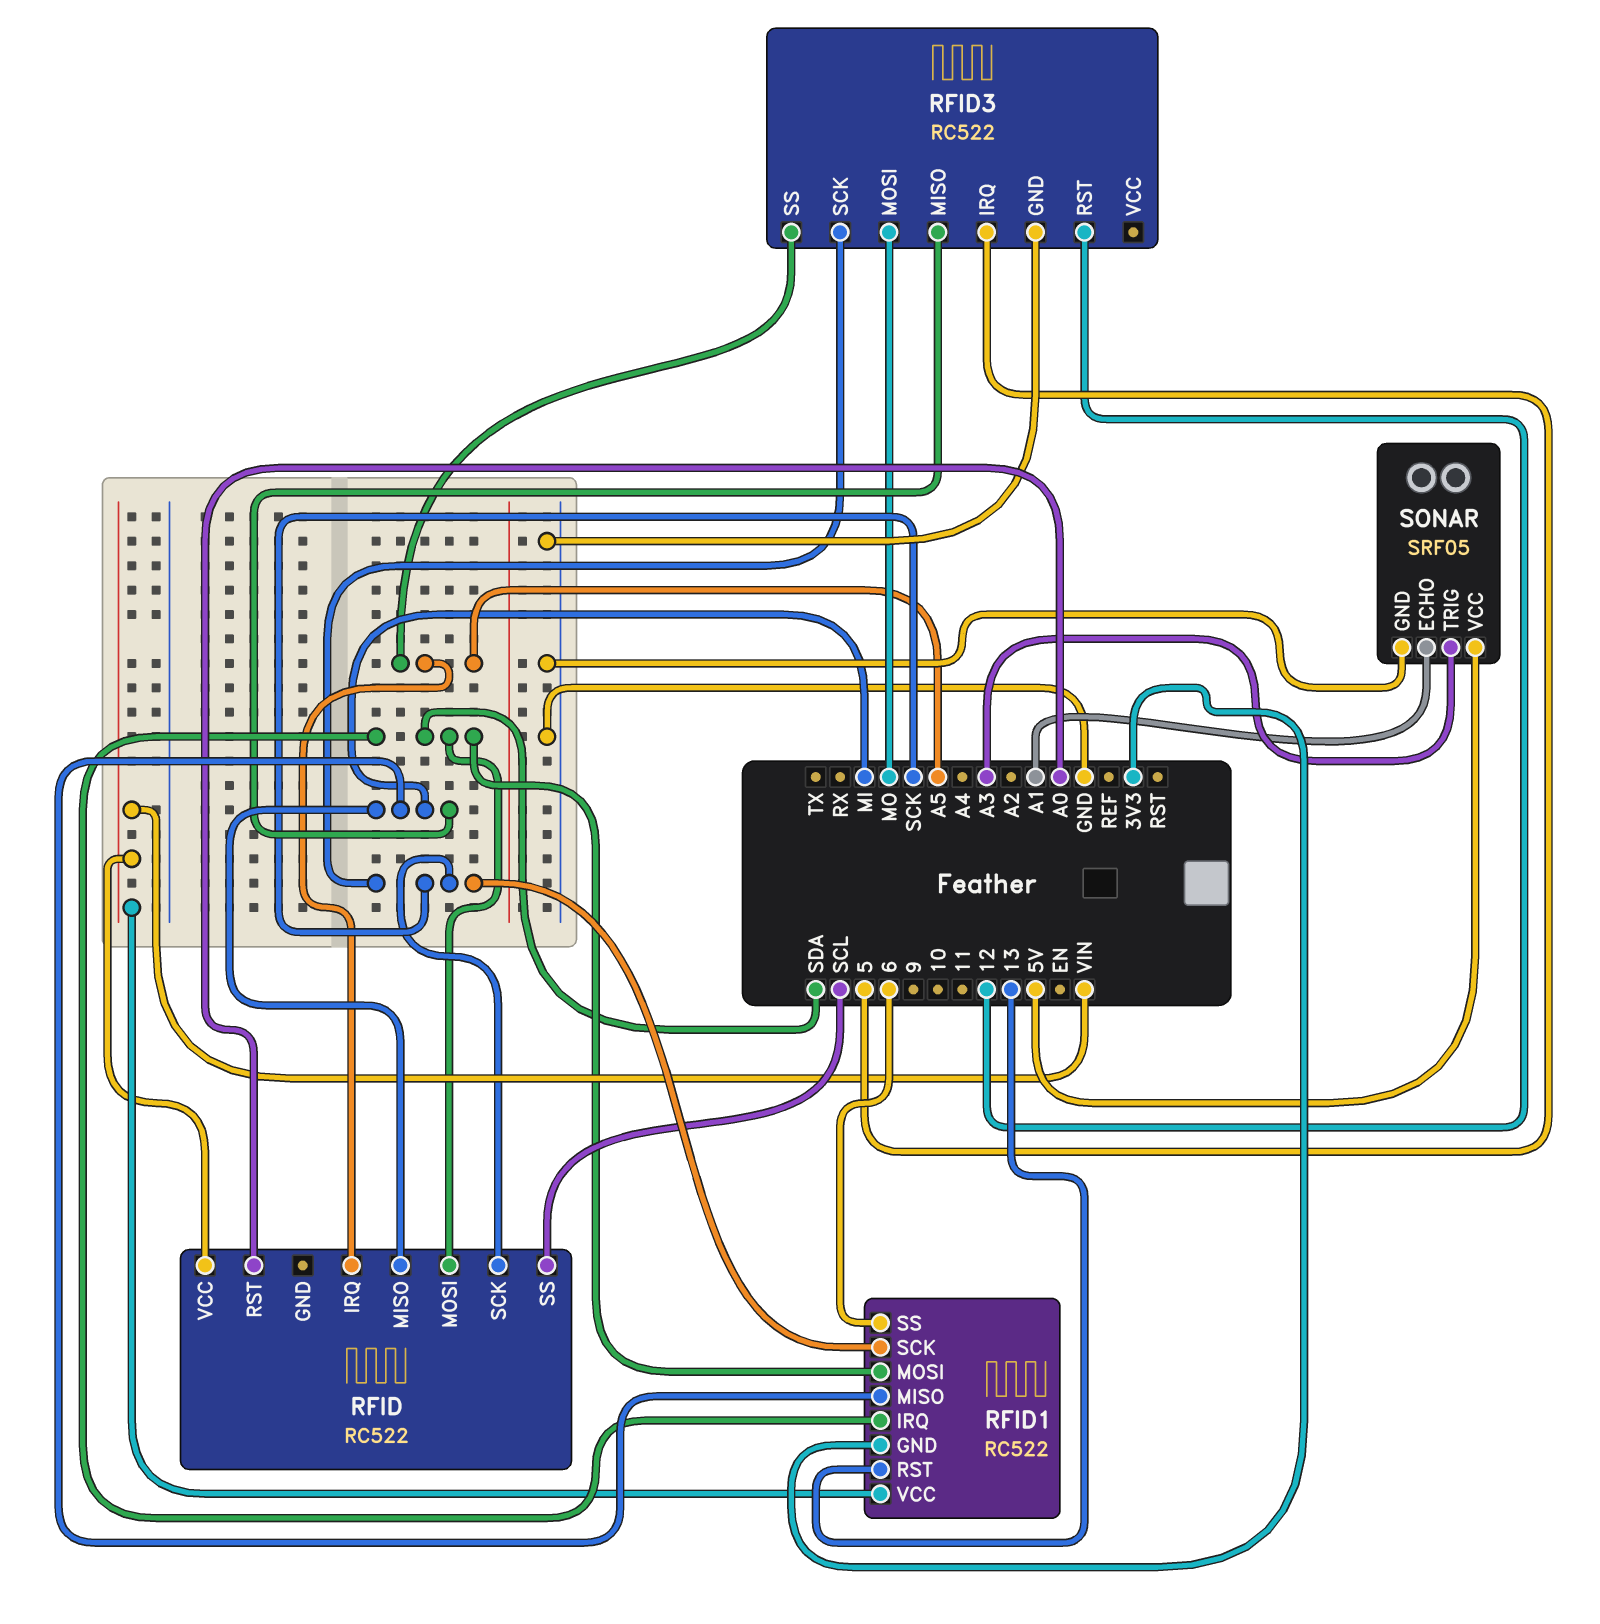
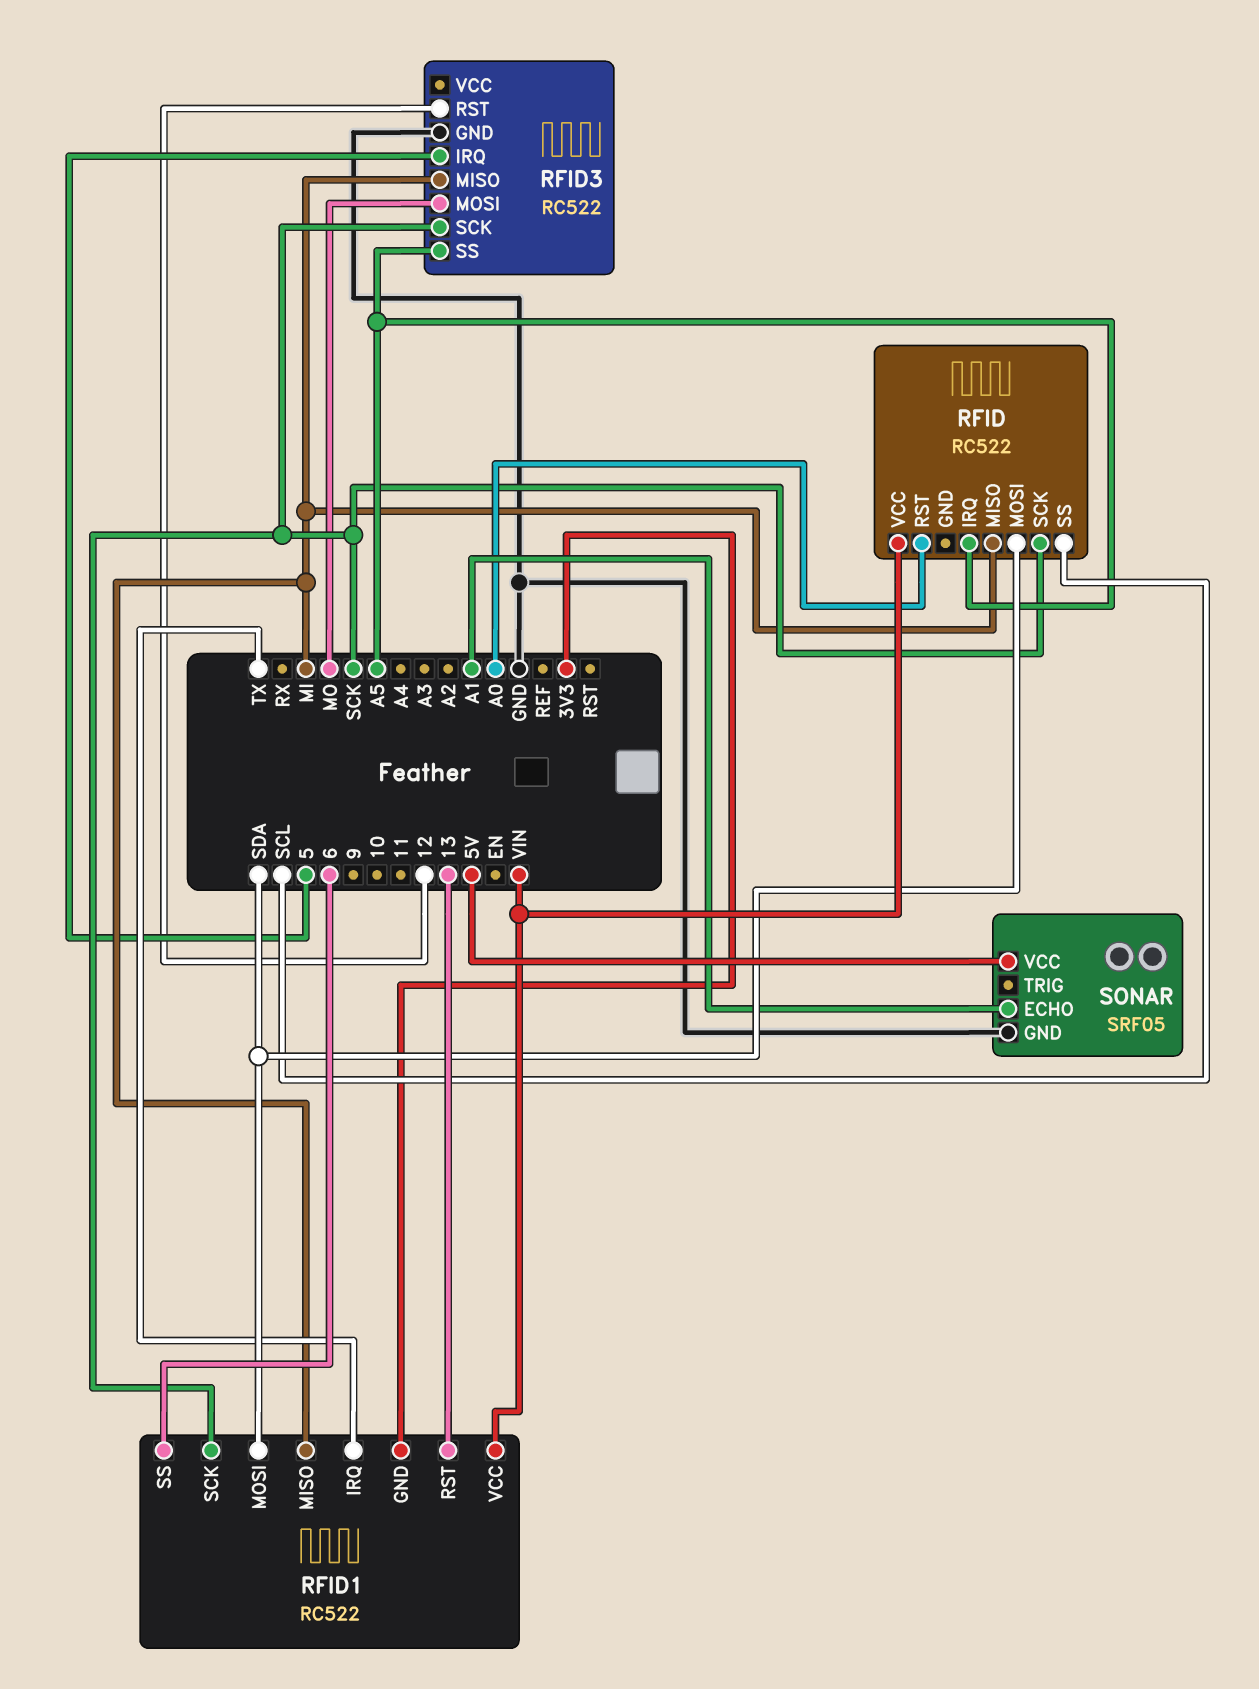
RFID1 pin IRQ: SDA -> TX
SONAR pin TRIG: A3 -> none

